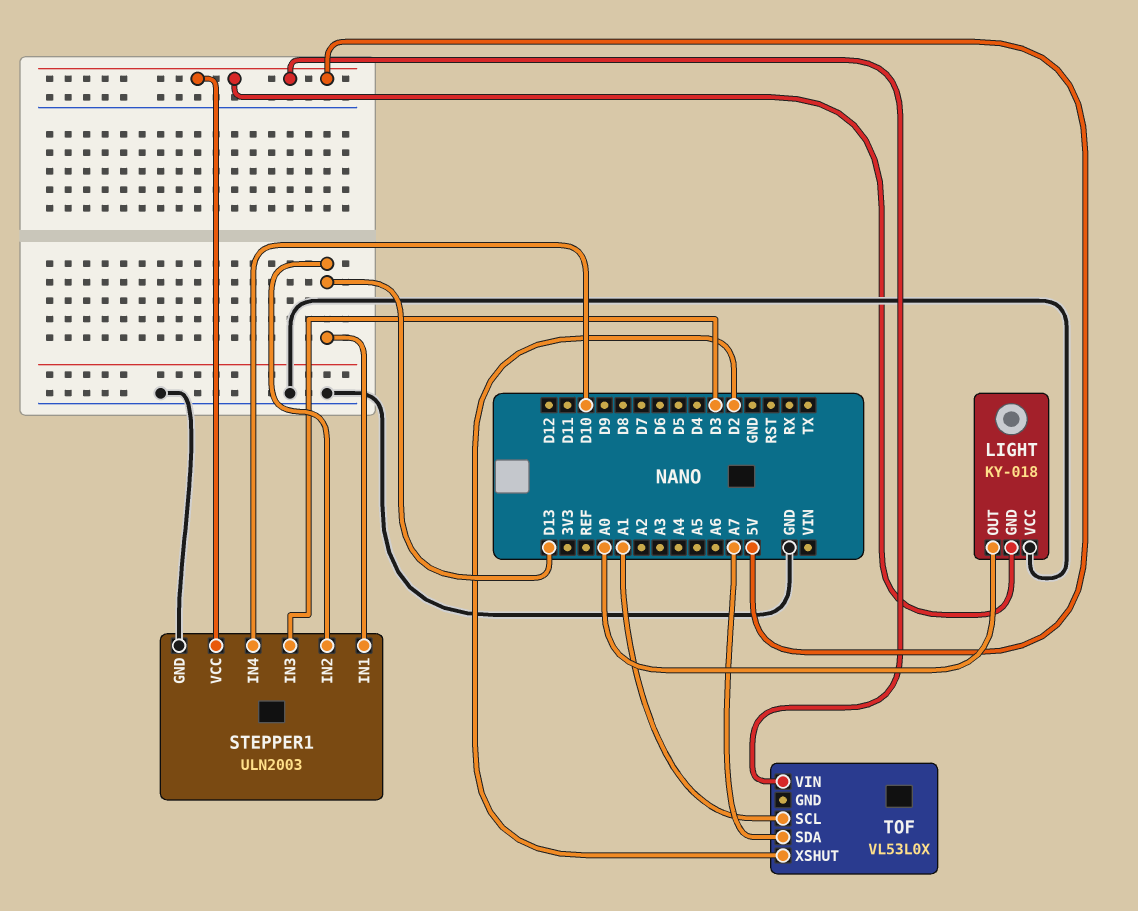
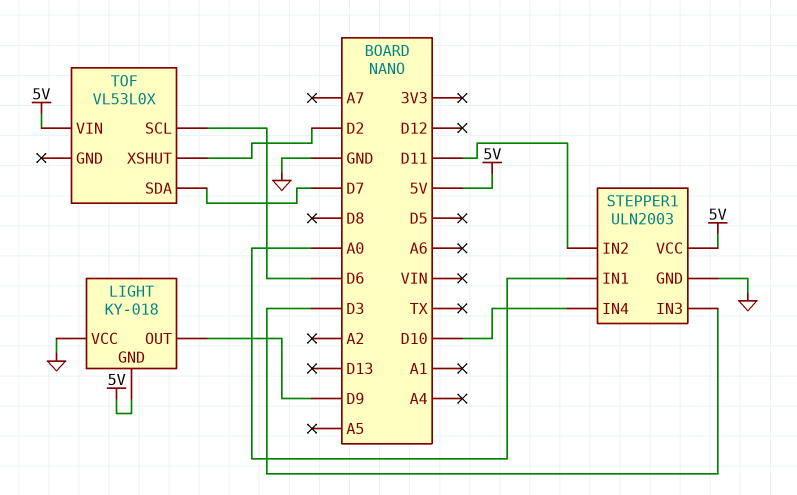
LIGHT pin OUT: A0 -> D9
STEPPER1 pin IN1: D13 -> A0
STEPPER1 pin IN2: D13 -> D11
TOF pin SCL: A1 -> D6
TOF pin SDA: A7 -> D7

